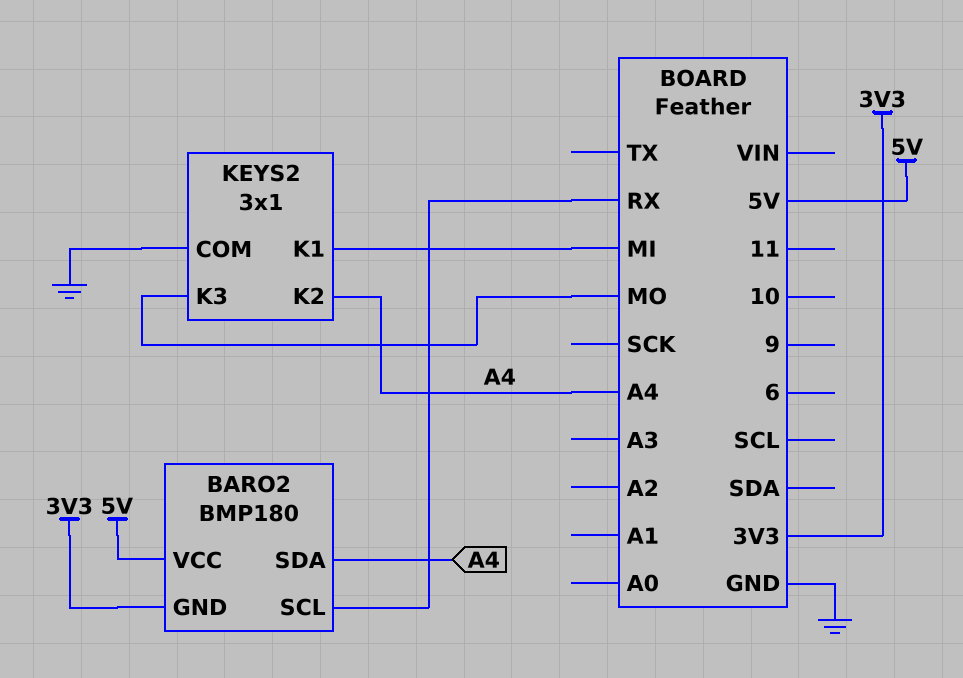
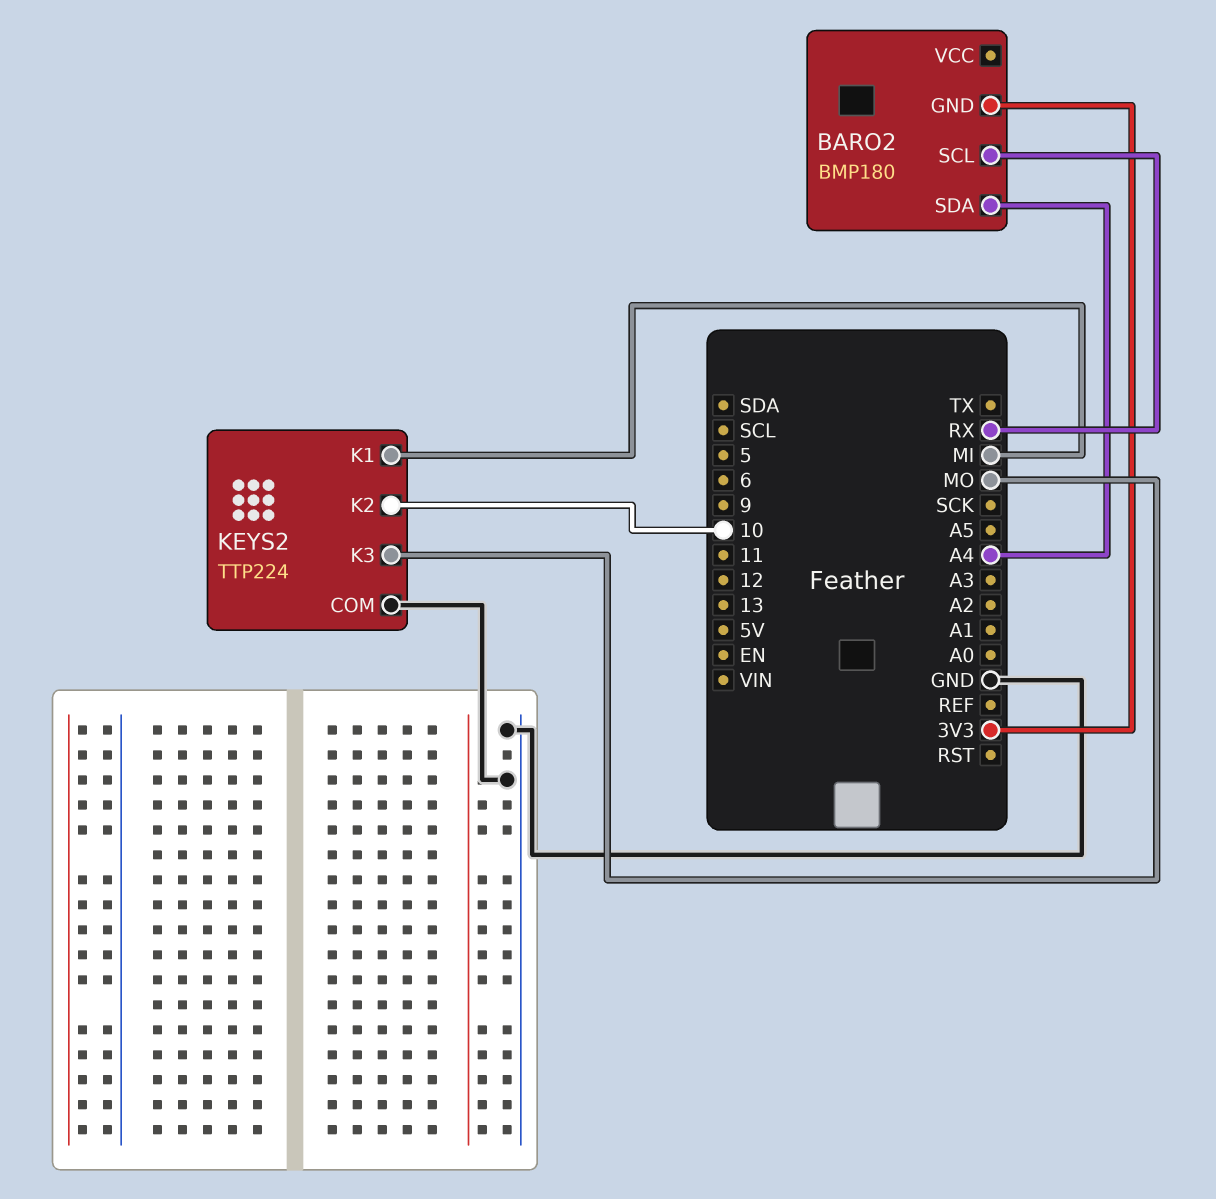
BARO2 pin VCC: 5V -> none
KEYS2: 3x1 -> TTP224
KEYS2 pin K2: A4 -> 10

